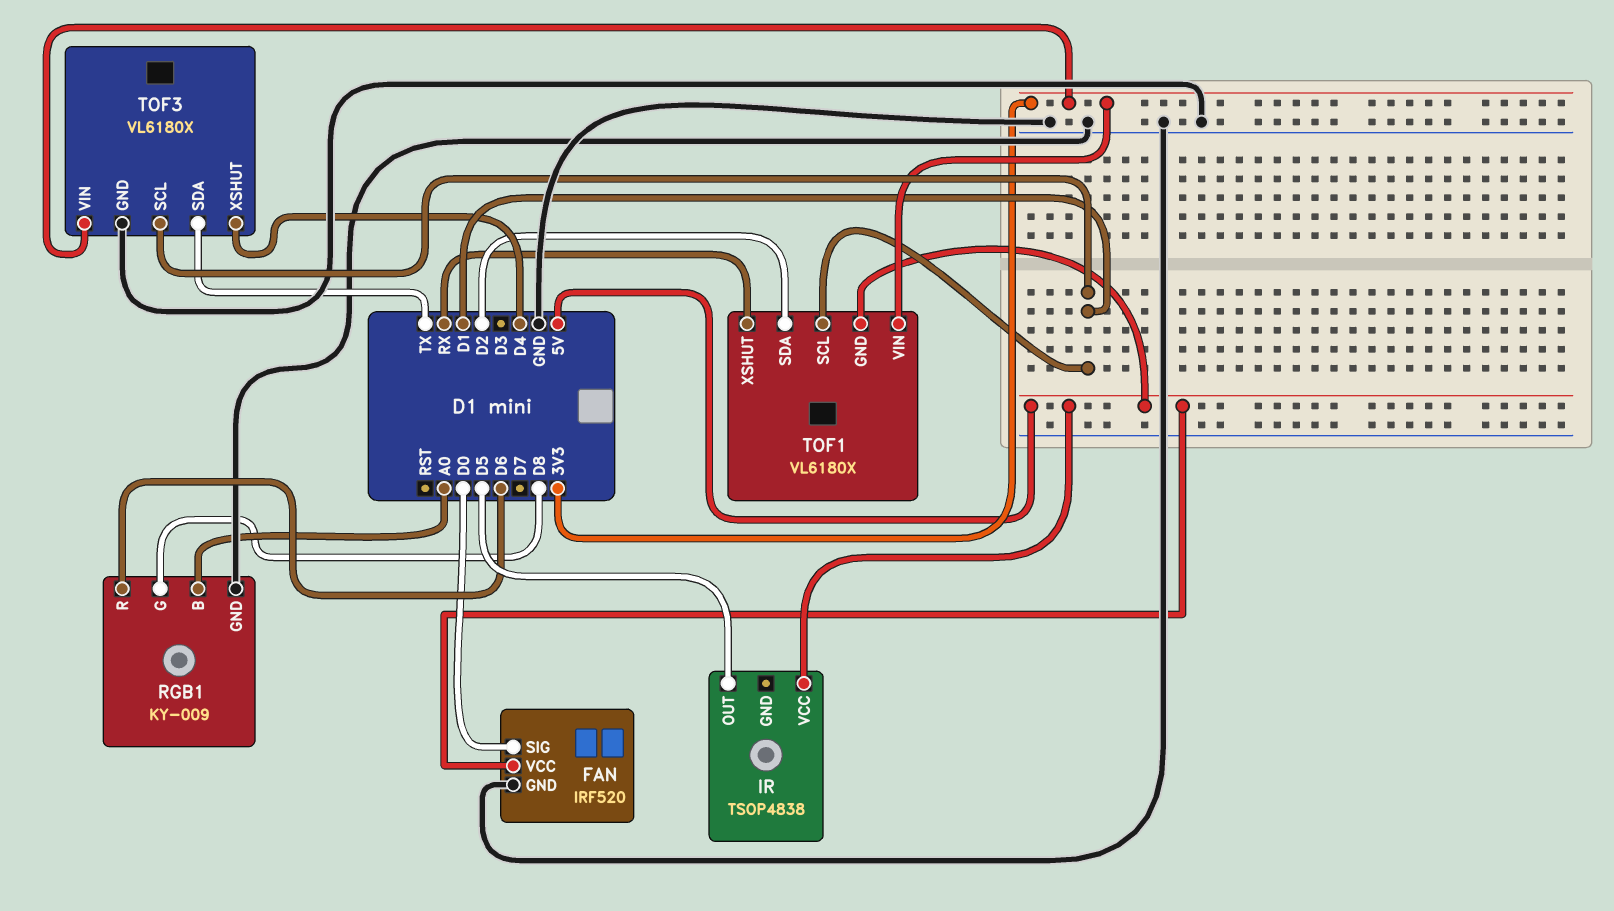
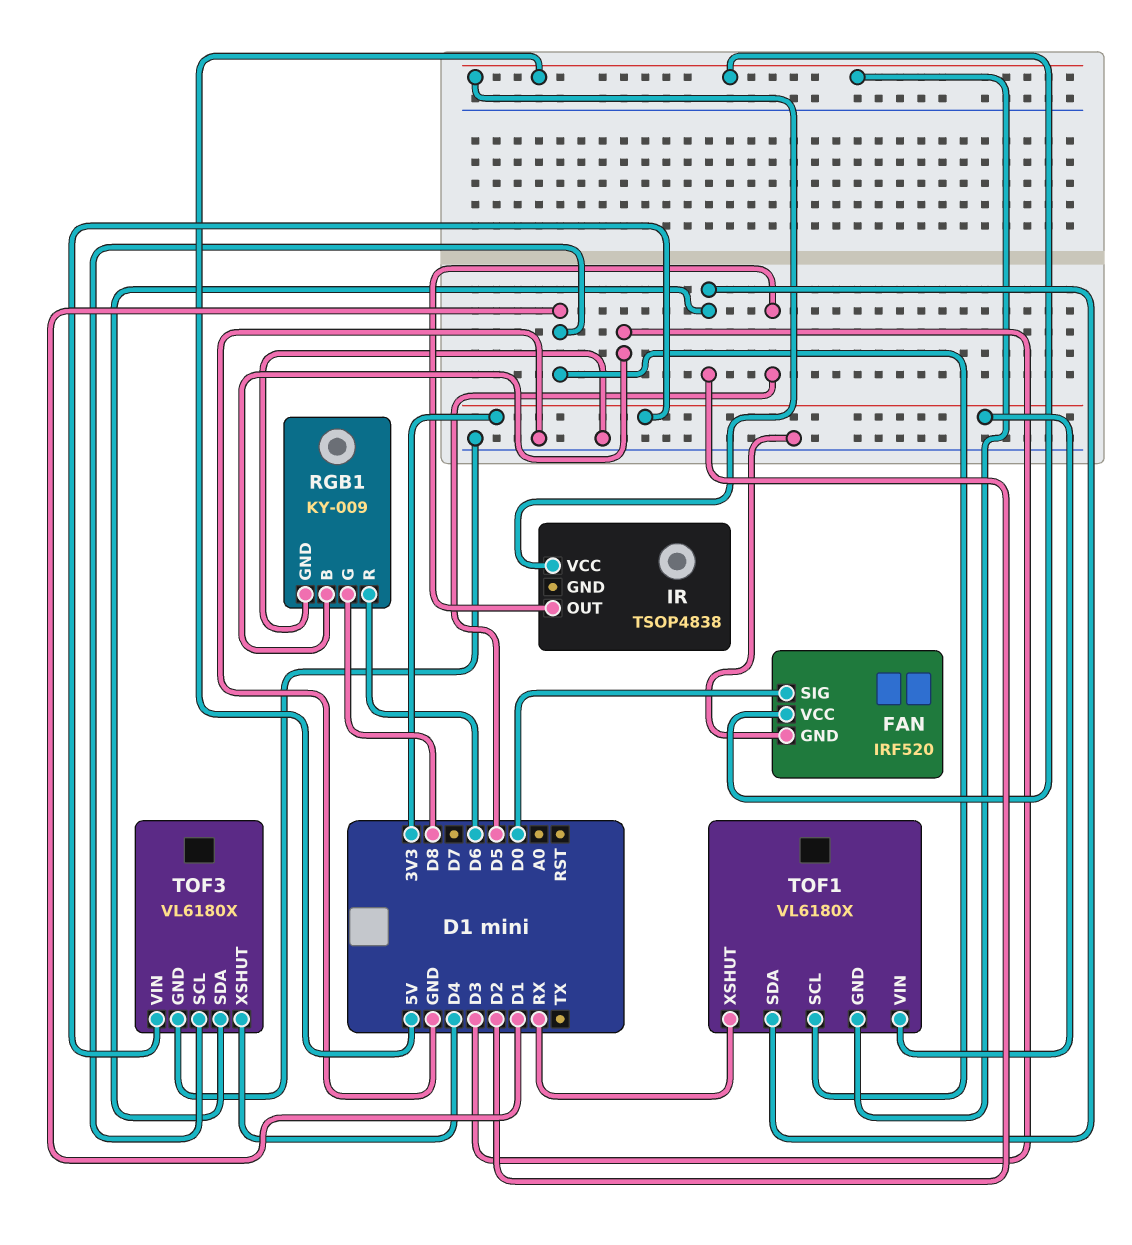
RGB1 pin B: A0 -> D3
TOF3 pin SDA: TX -> D2

